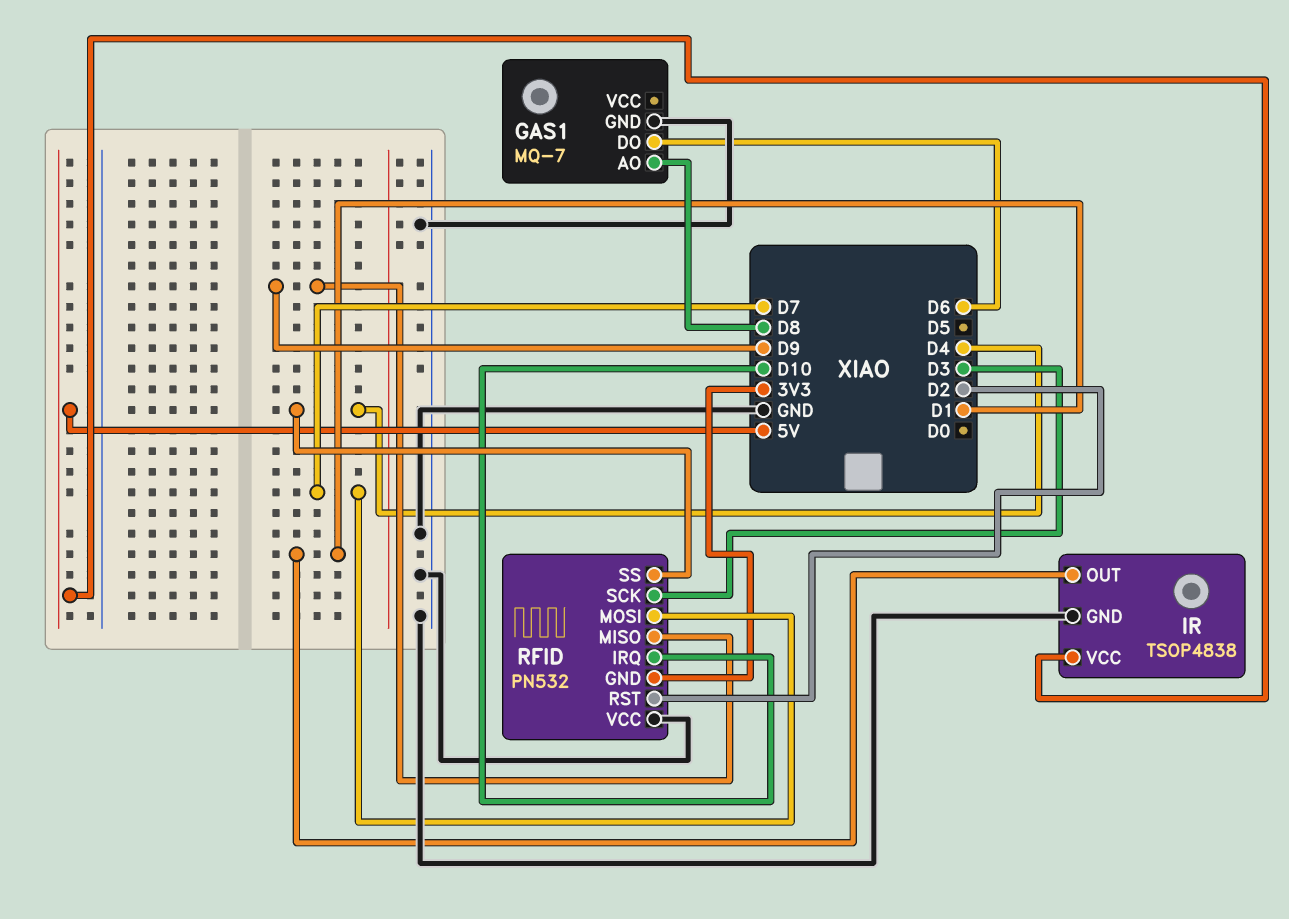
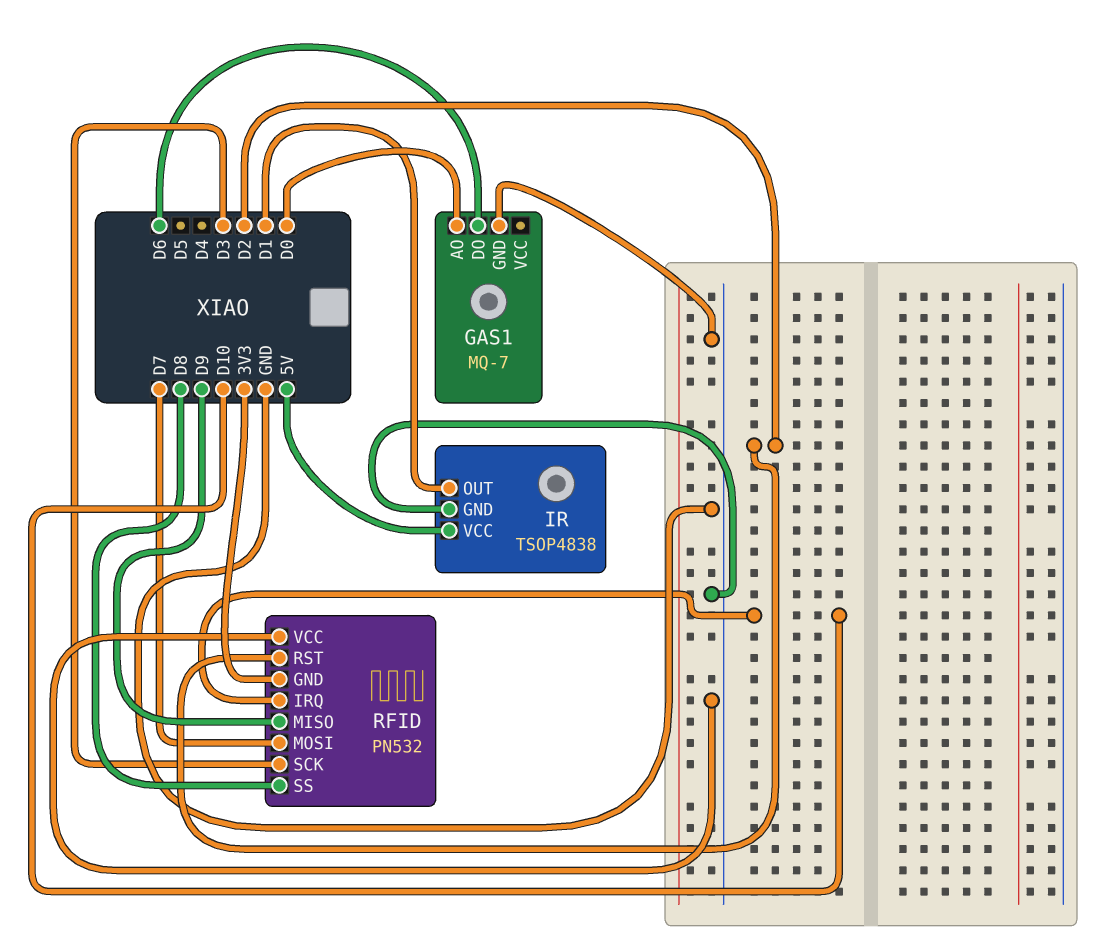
GAS1 pin AO: D8 -> D0
RFID pin SS: D4 -> D8

